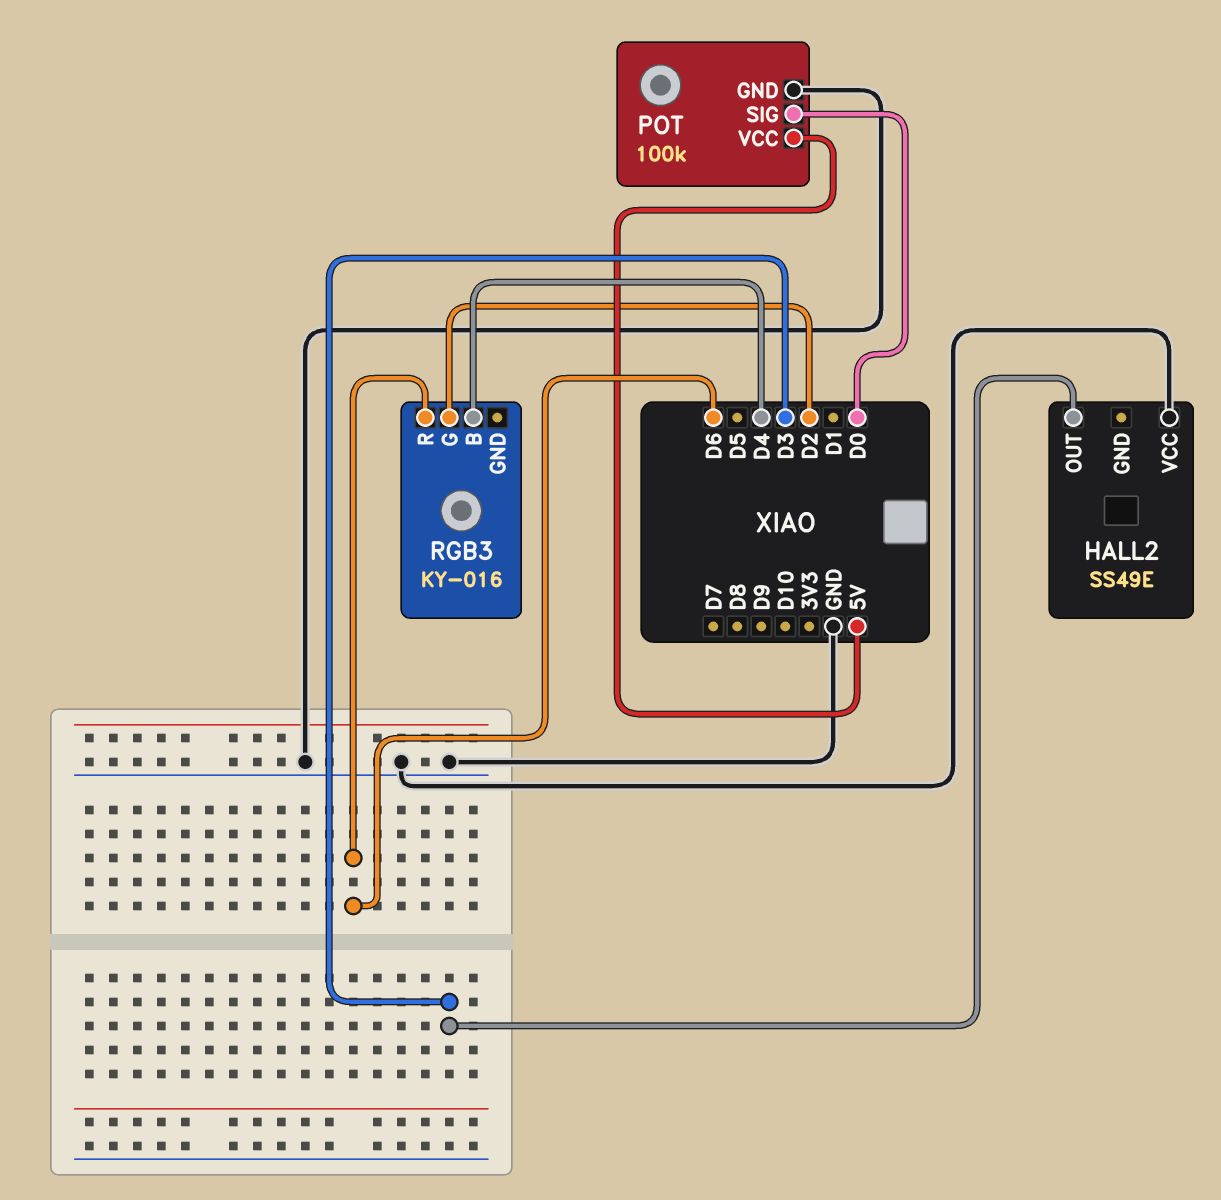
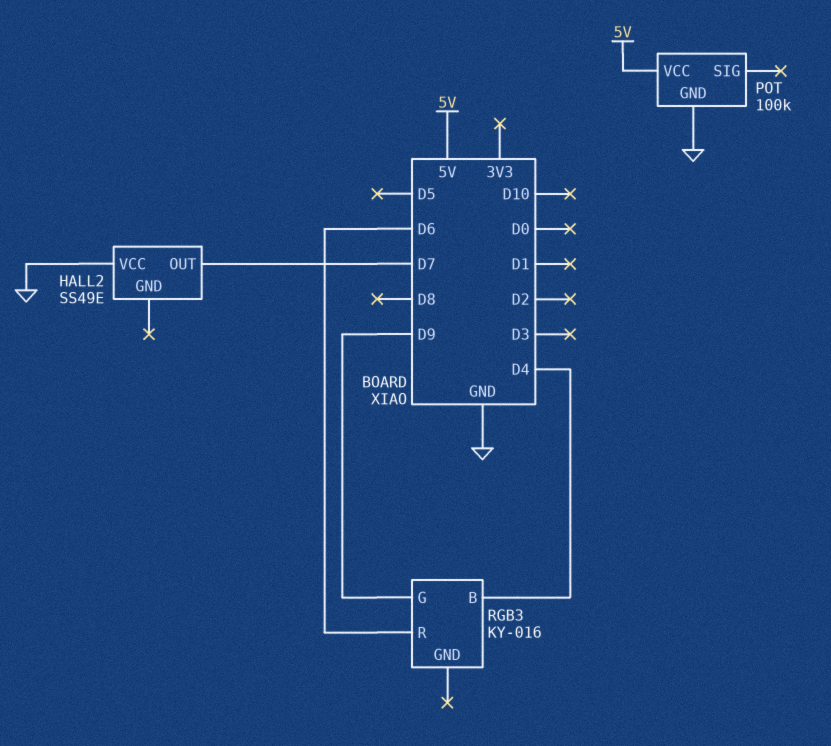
HALL2 pin OUT: D3 -> D7
POT pin SIG: D0 -> none
RGB3 pin G: D2 -> D9

